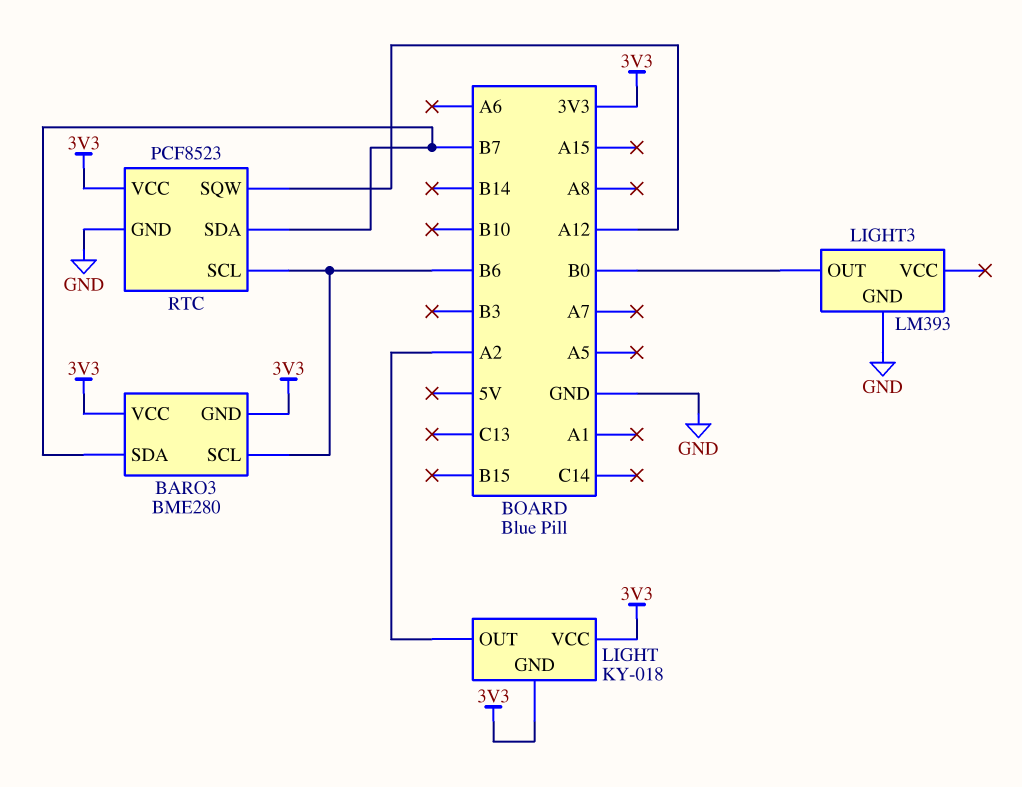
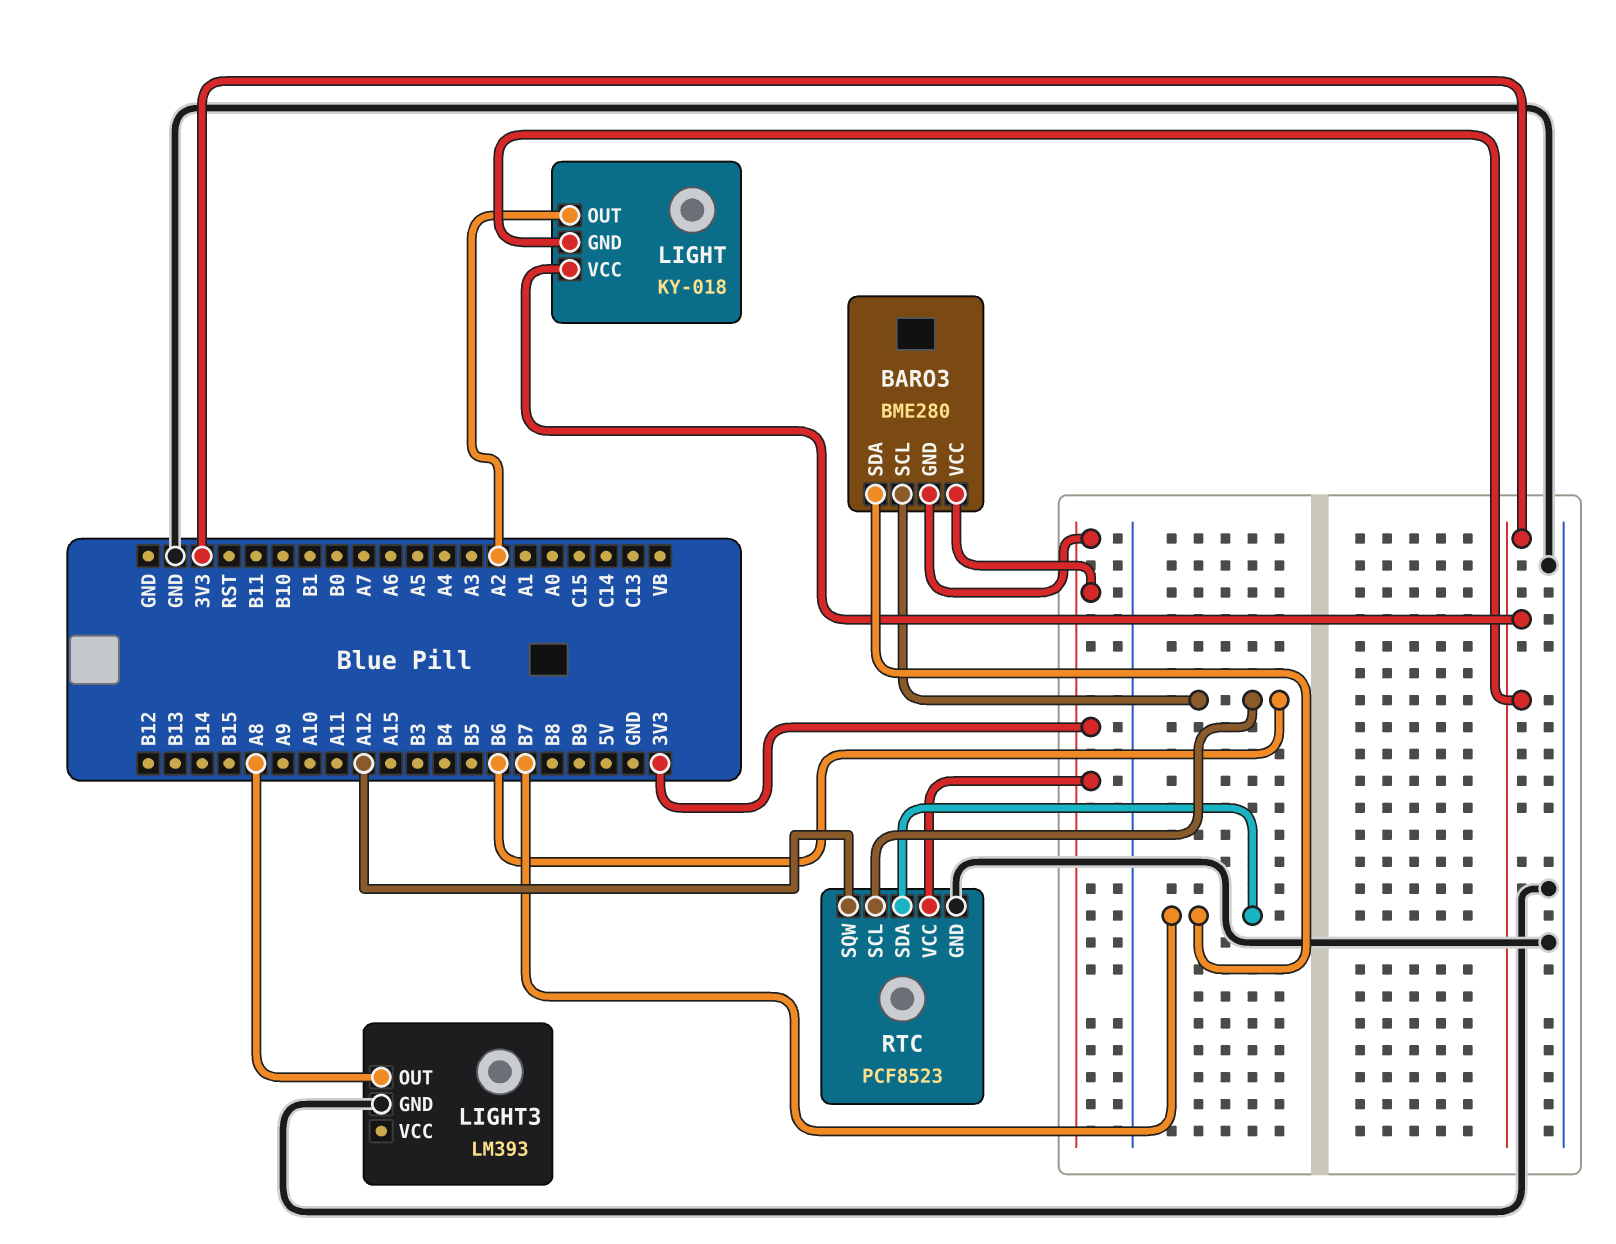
LIGHT3 pin OUT: B0 -> A8

